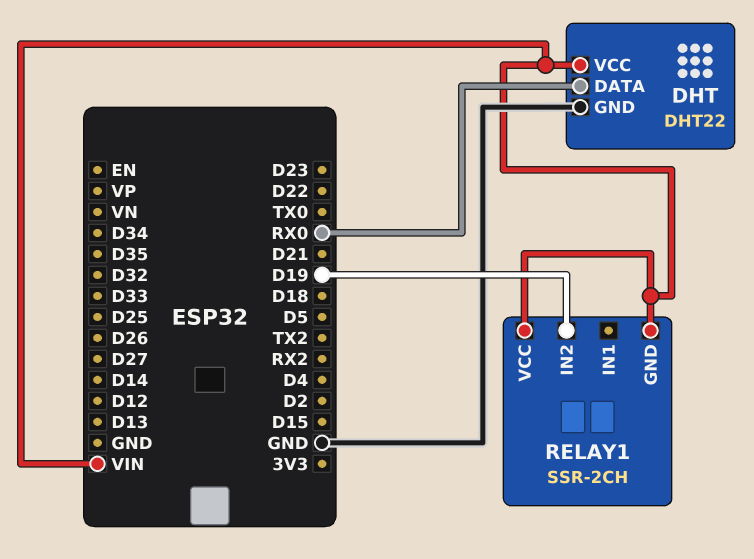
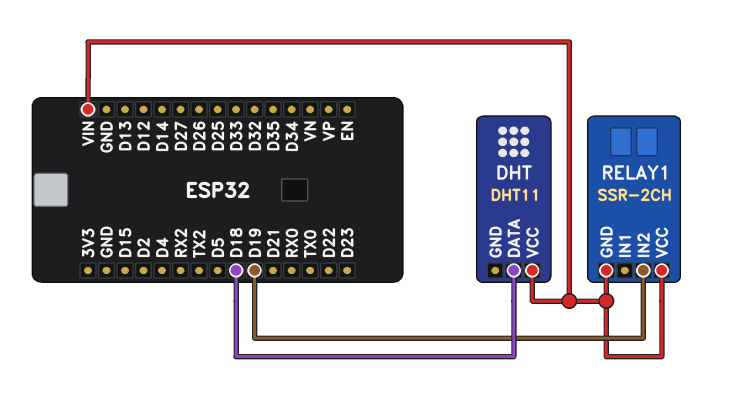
DHT: DHT22 -> DHT11
DHT pin DATA: RX0 -> D18
DHT pin GND: GND -> none

